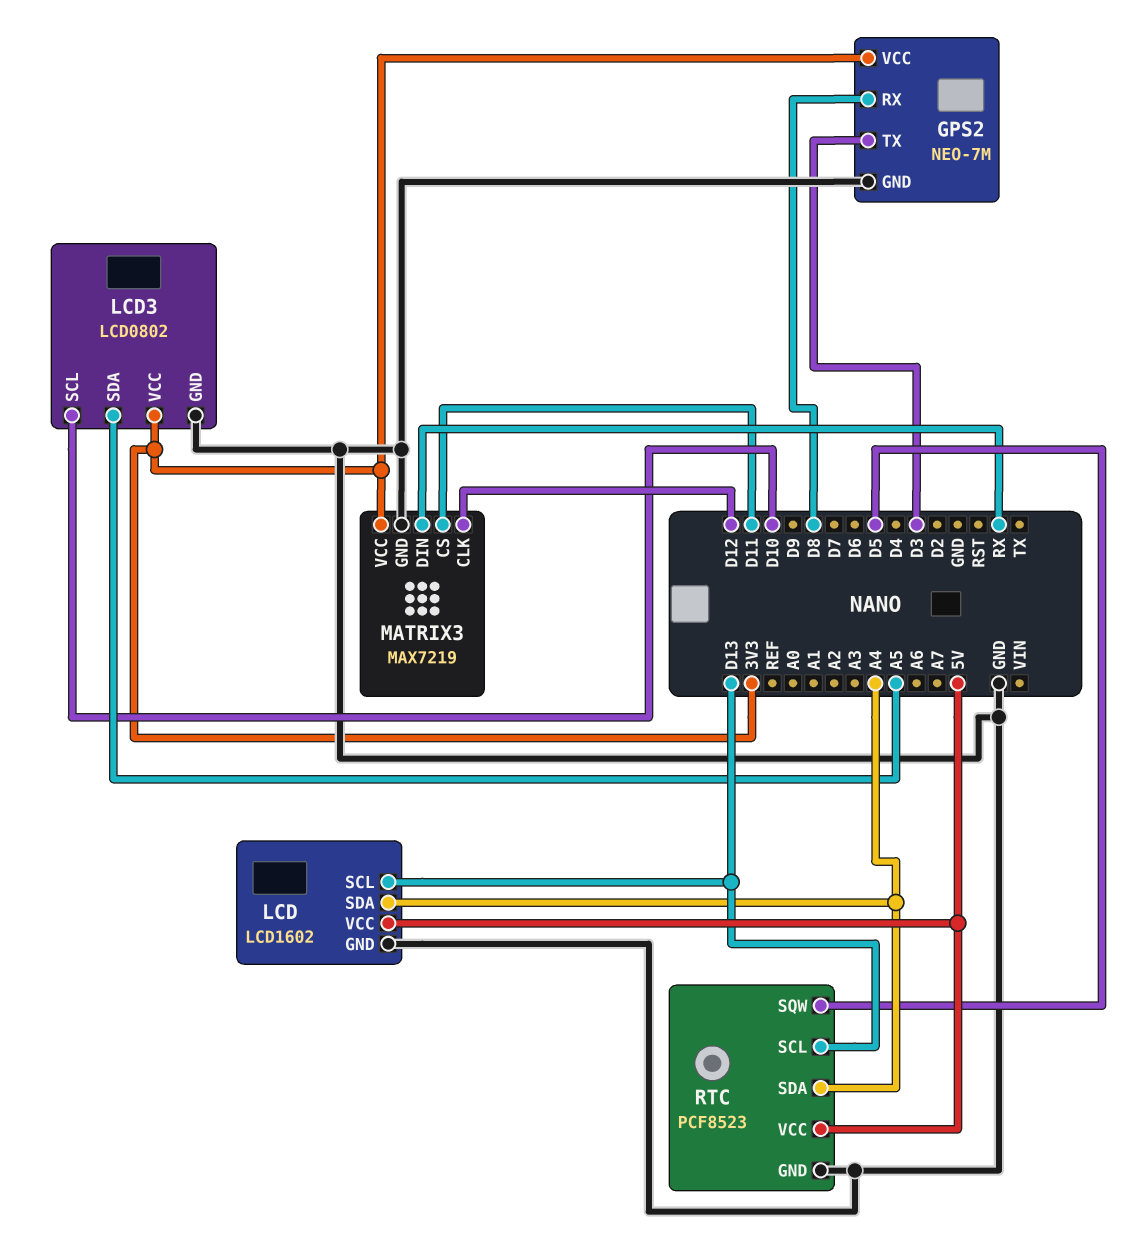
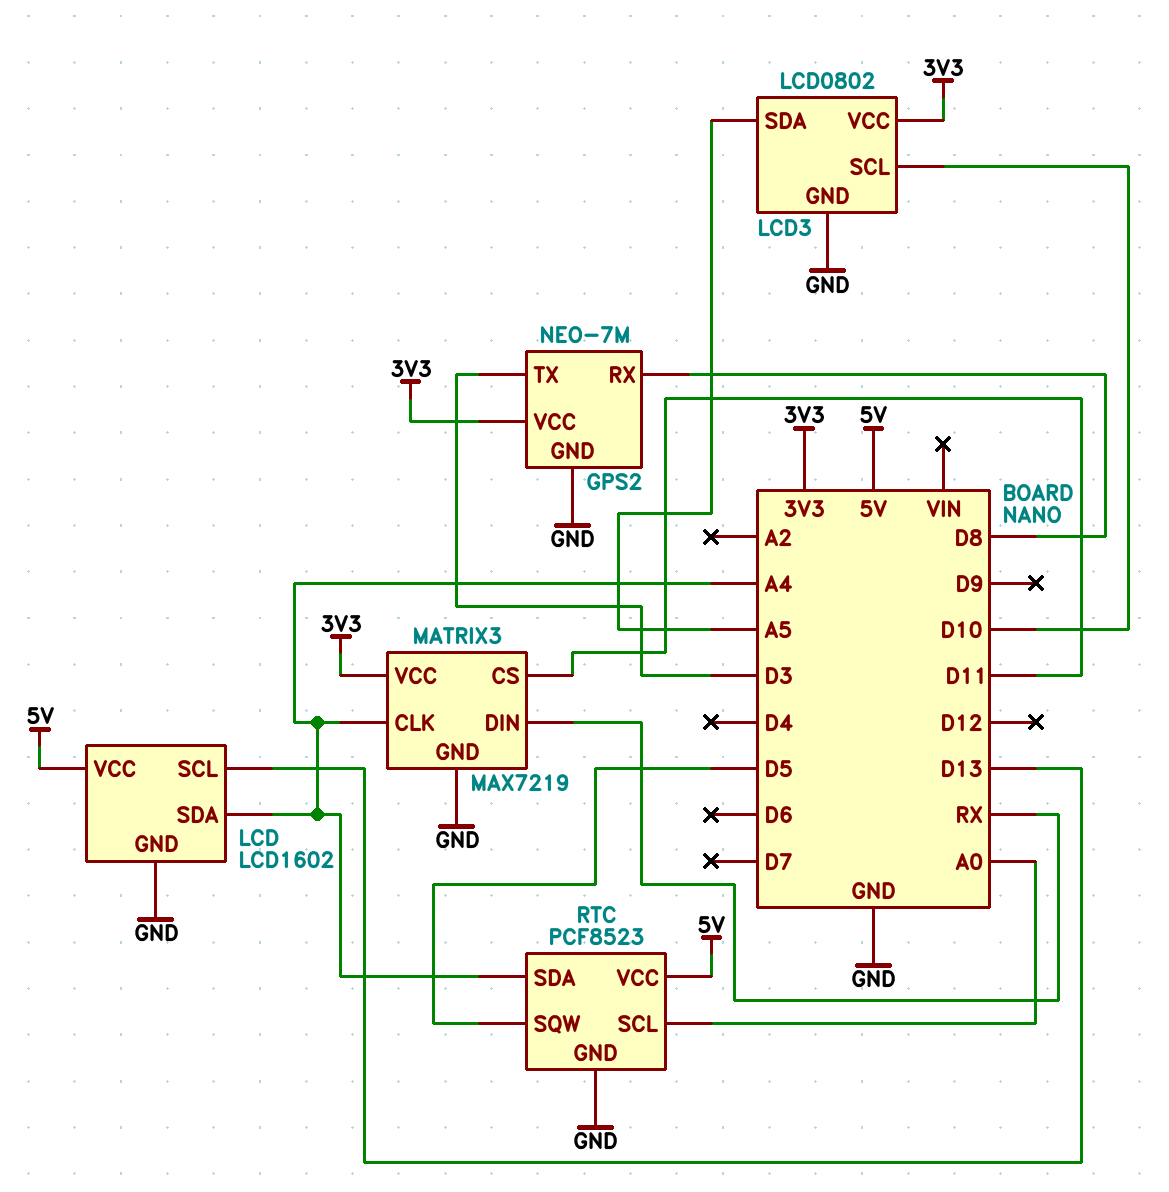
MATRIX3 pin CLK: D12 -> A4
RTC pin SCL: D13 -> A0

